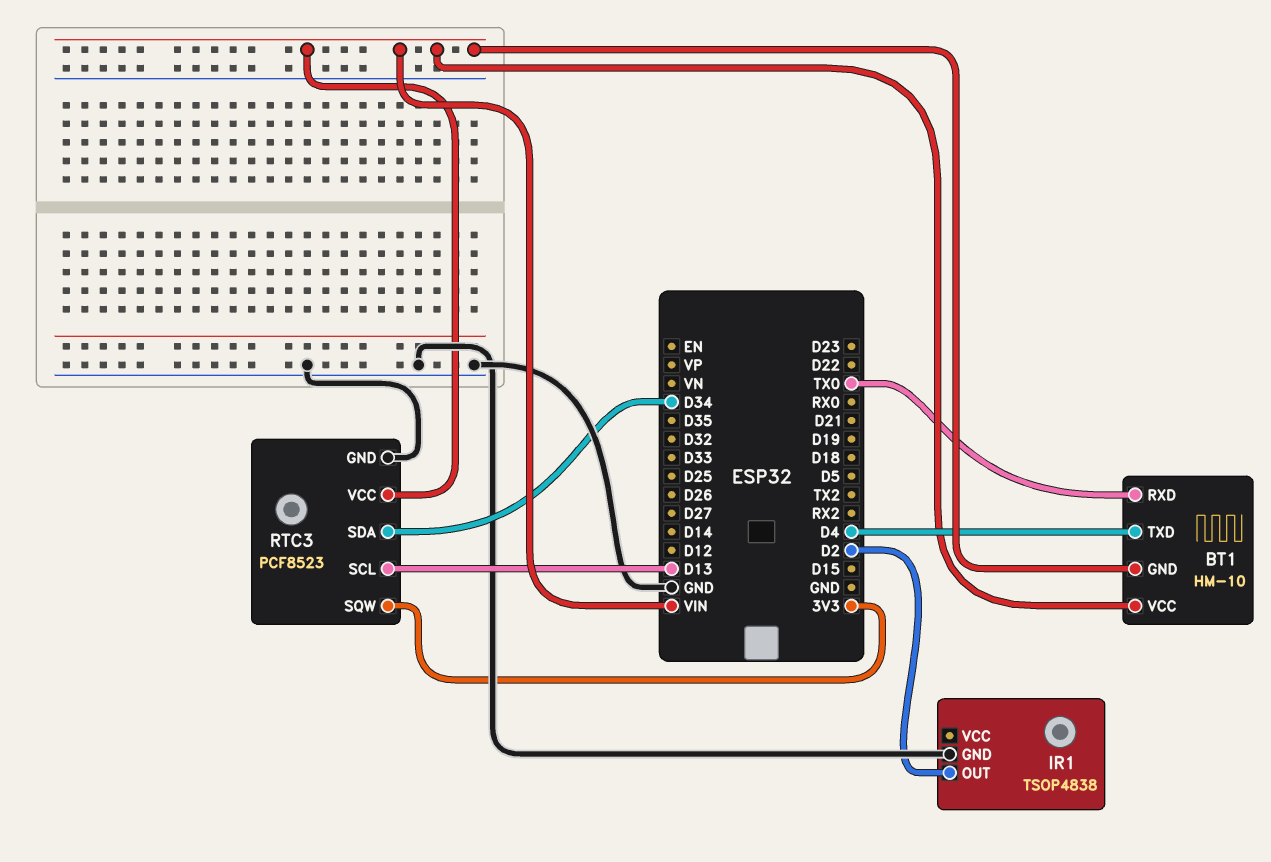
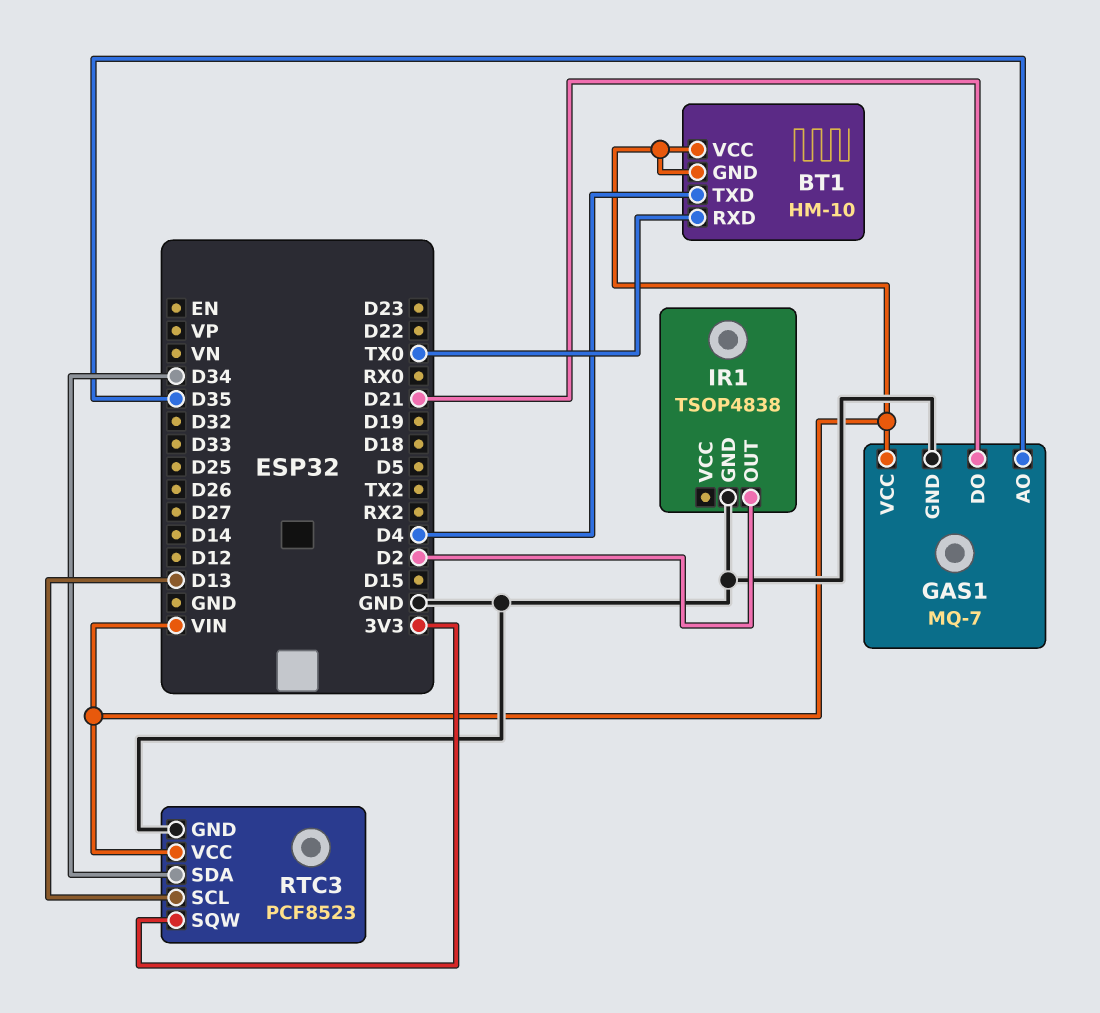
GAS1: none -> MQ-7
GAS1 pin AO: none -> D35
GAS1 pin DO: none -> D21
GAS1 pin GND: none -> GND
GAS1 pin VCC: none -> VIN

